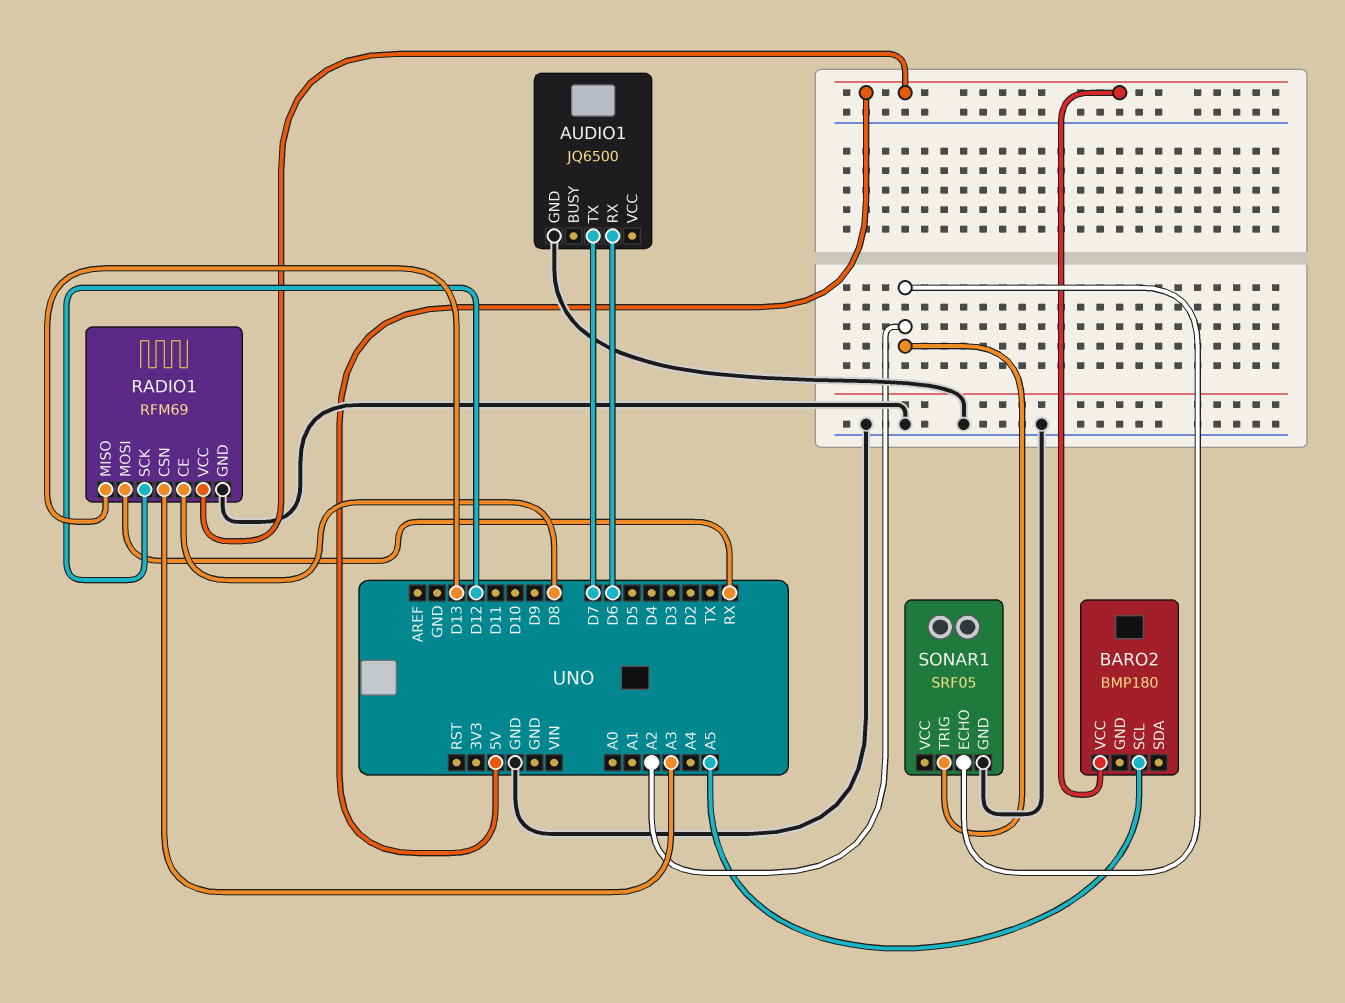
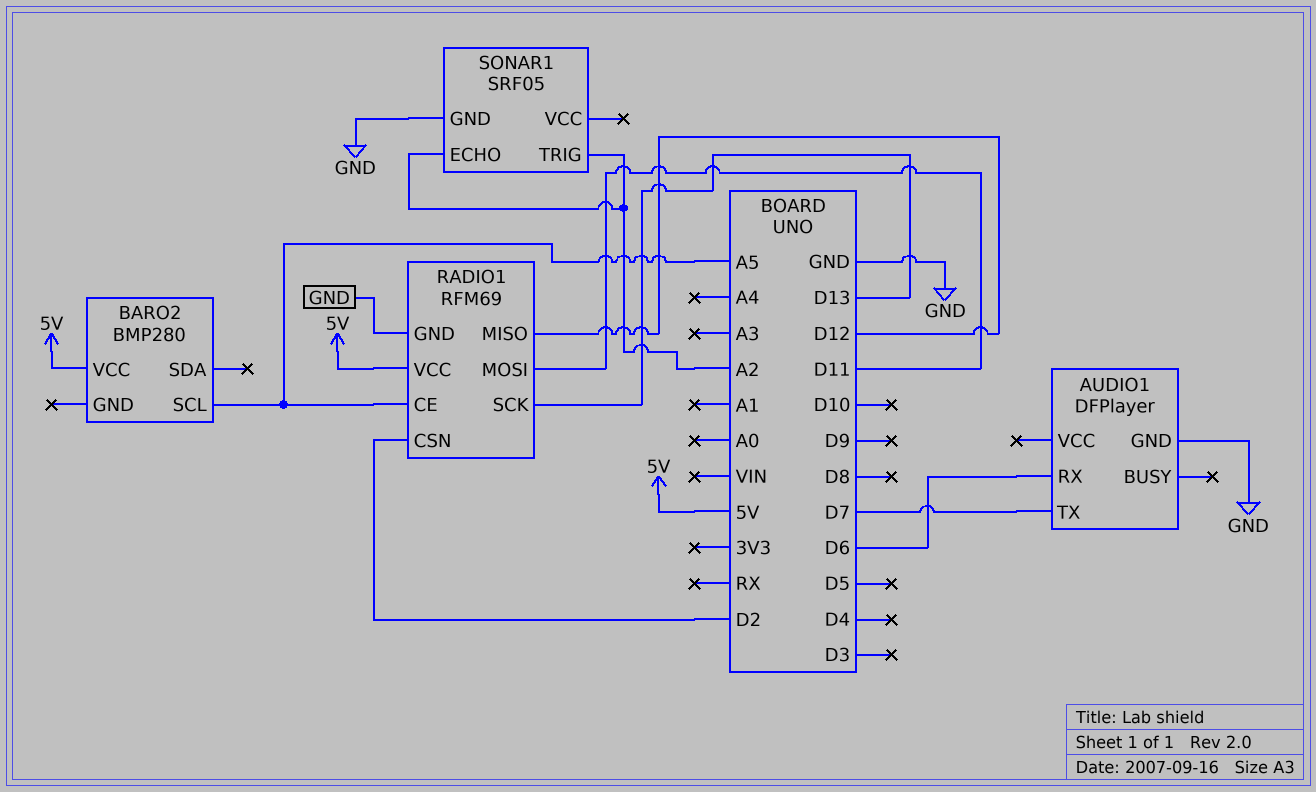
AUDIO1: JQ6500 -> DFPlayer
BARO2: BMP180 -> BMP280
RADIO1 pin CE: D8 -> A5
RADIO1 pin CSN: A3 -> D2
RADIO1 pin MISO: D13 -> D12
RADIO1 pin MOSI: RX -> D11
RADIO1 pin SCK: D12 -> D13

